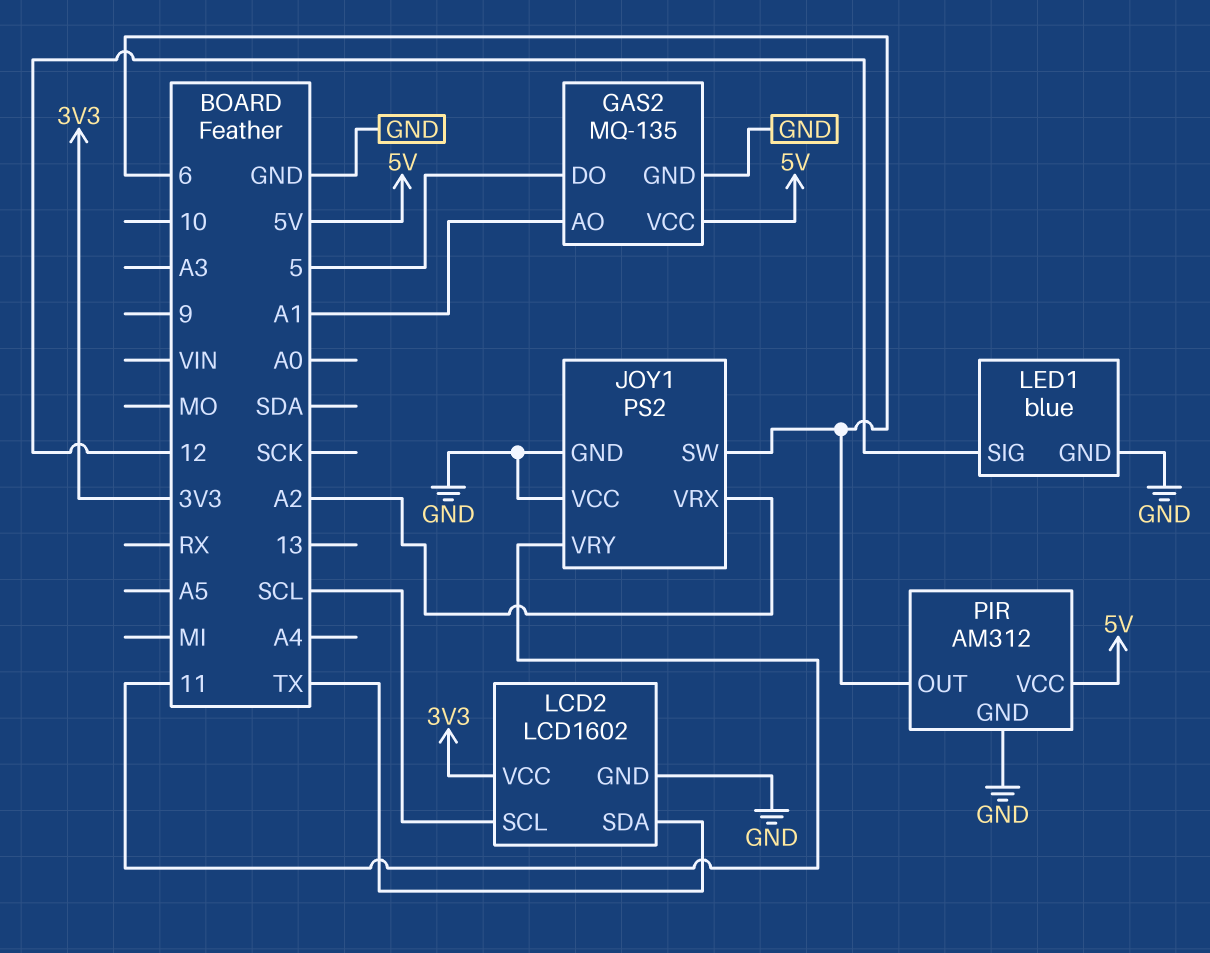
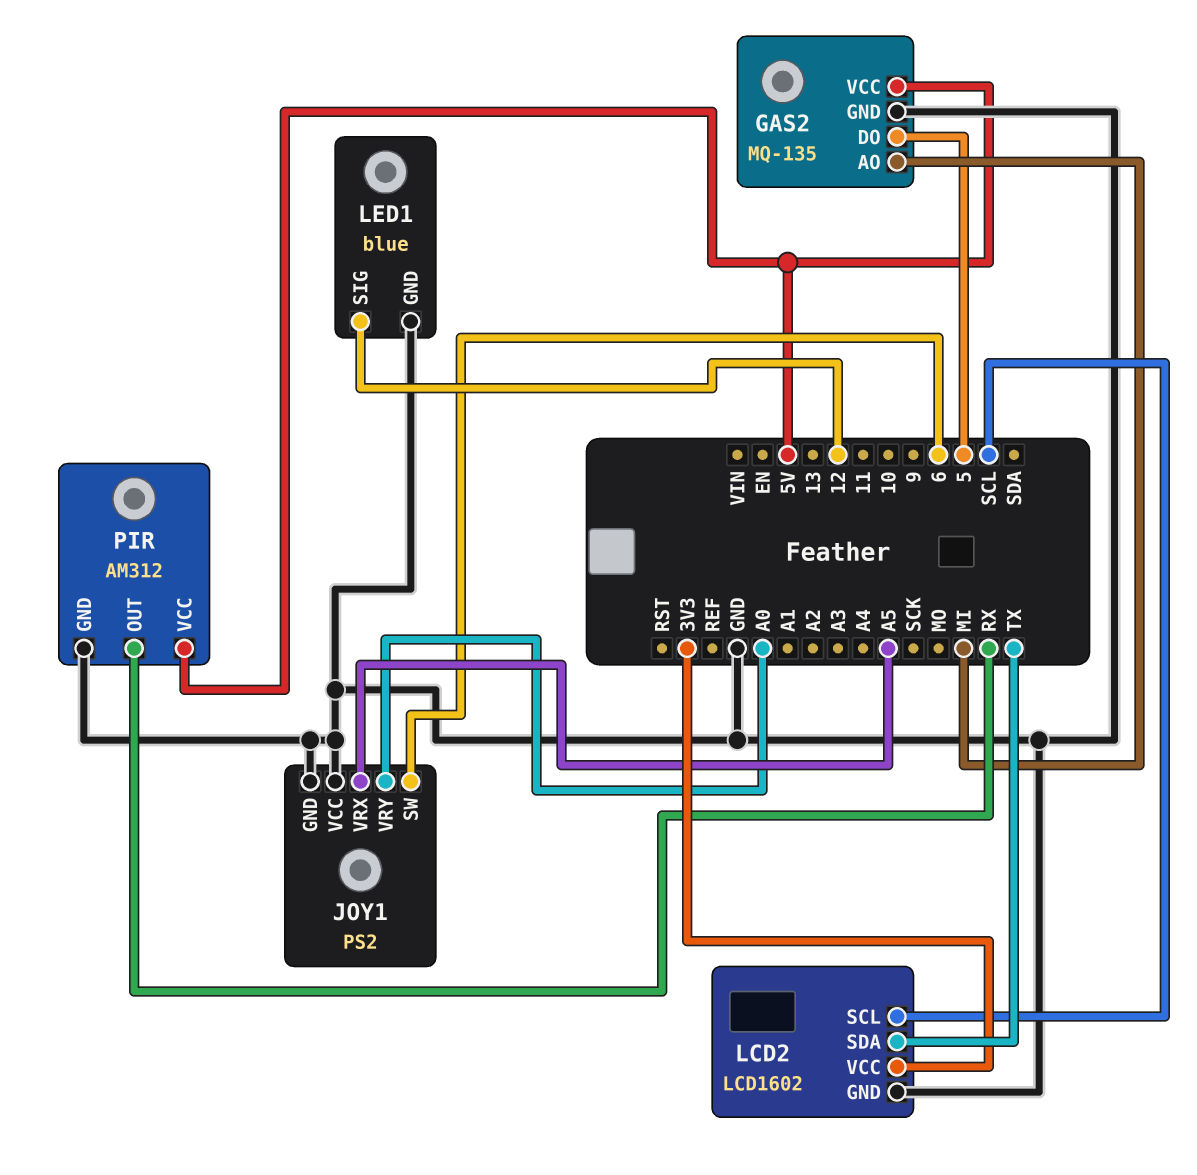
GAS2 pin AO: A1 -> MI
JOY1 pin VRX: A2 -> A5
JOY1 pin VRY: 11 -> A0
PIR pin OUT: 6 -> RX

